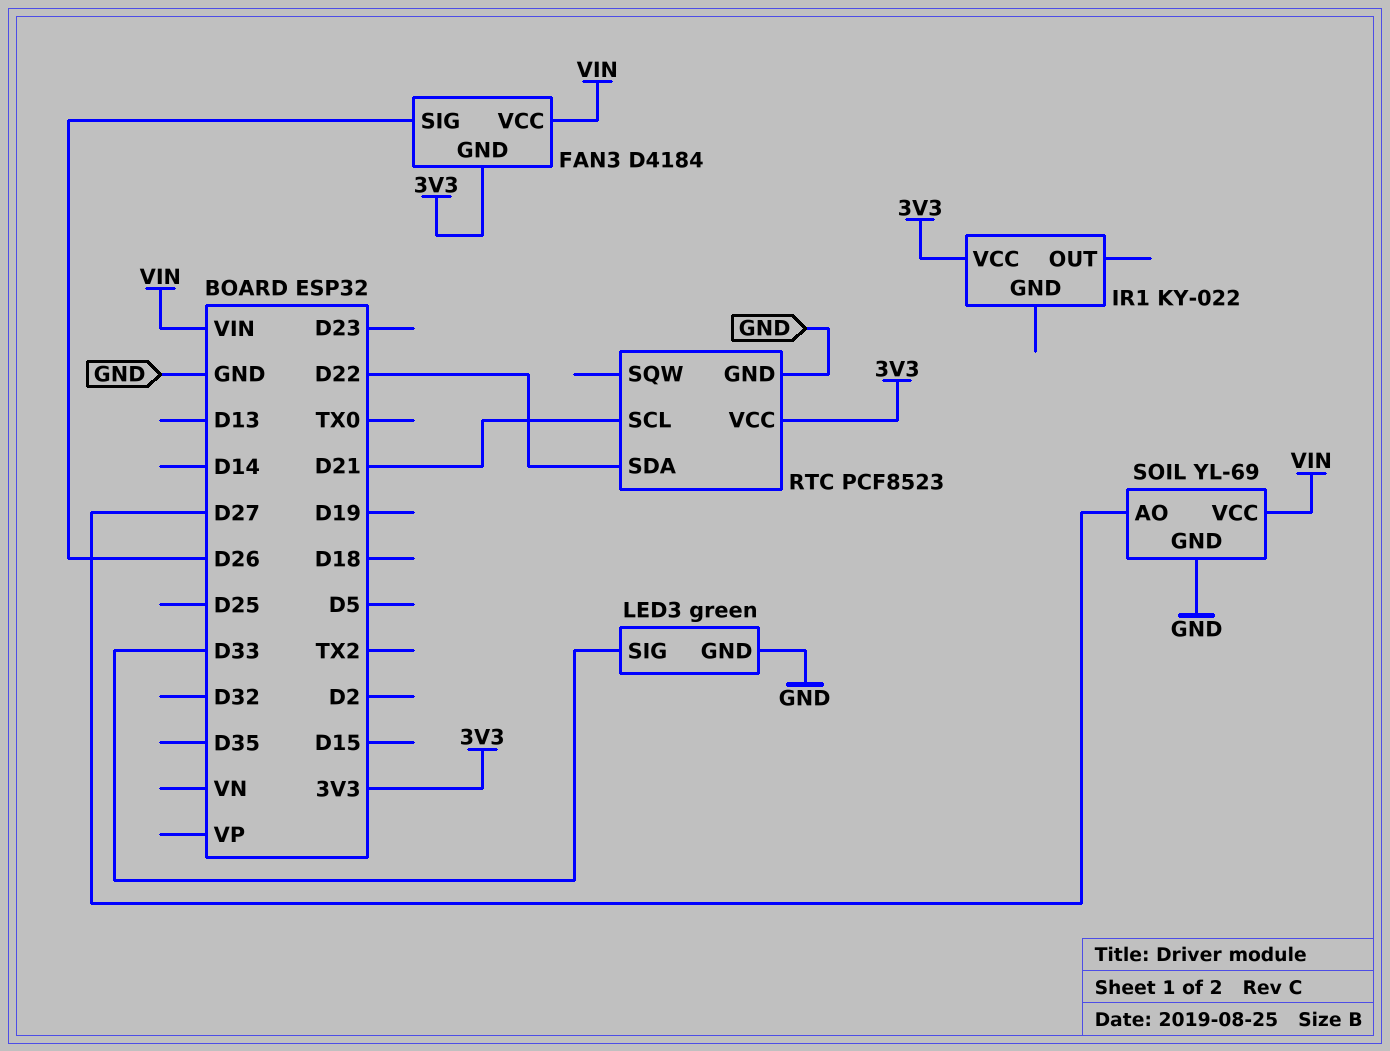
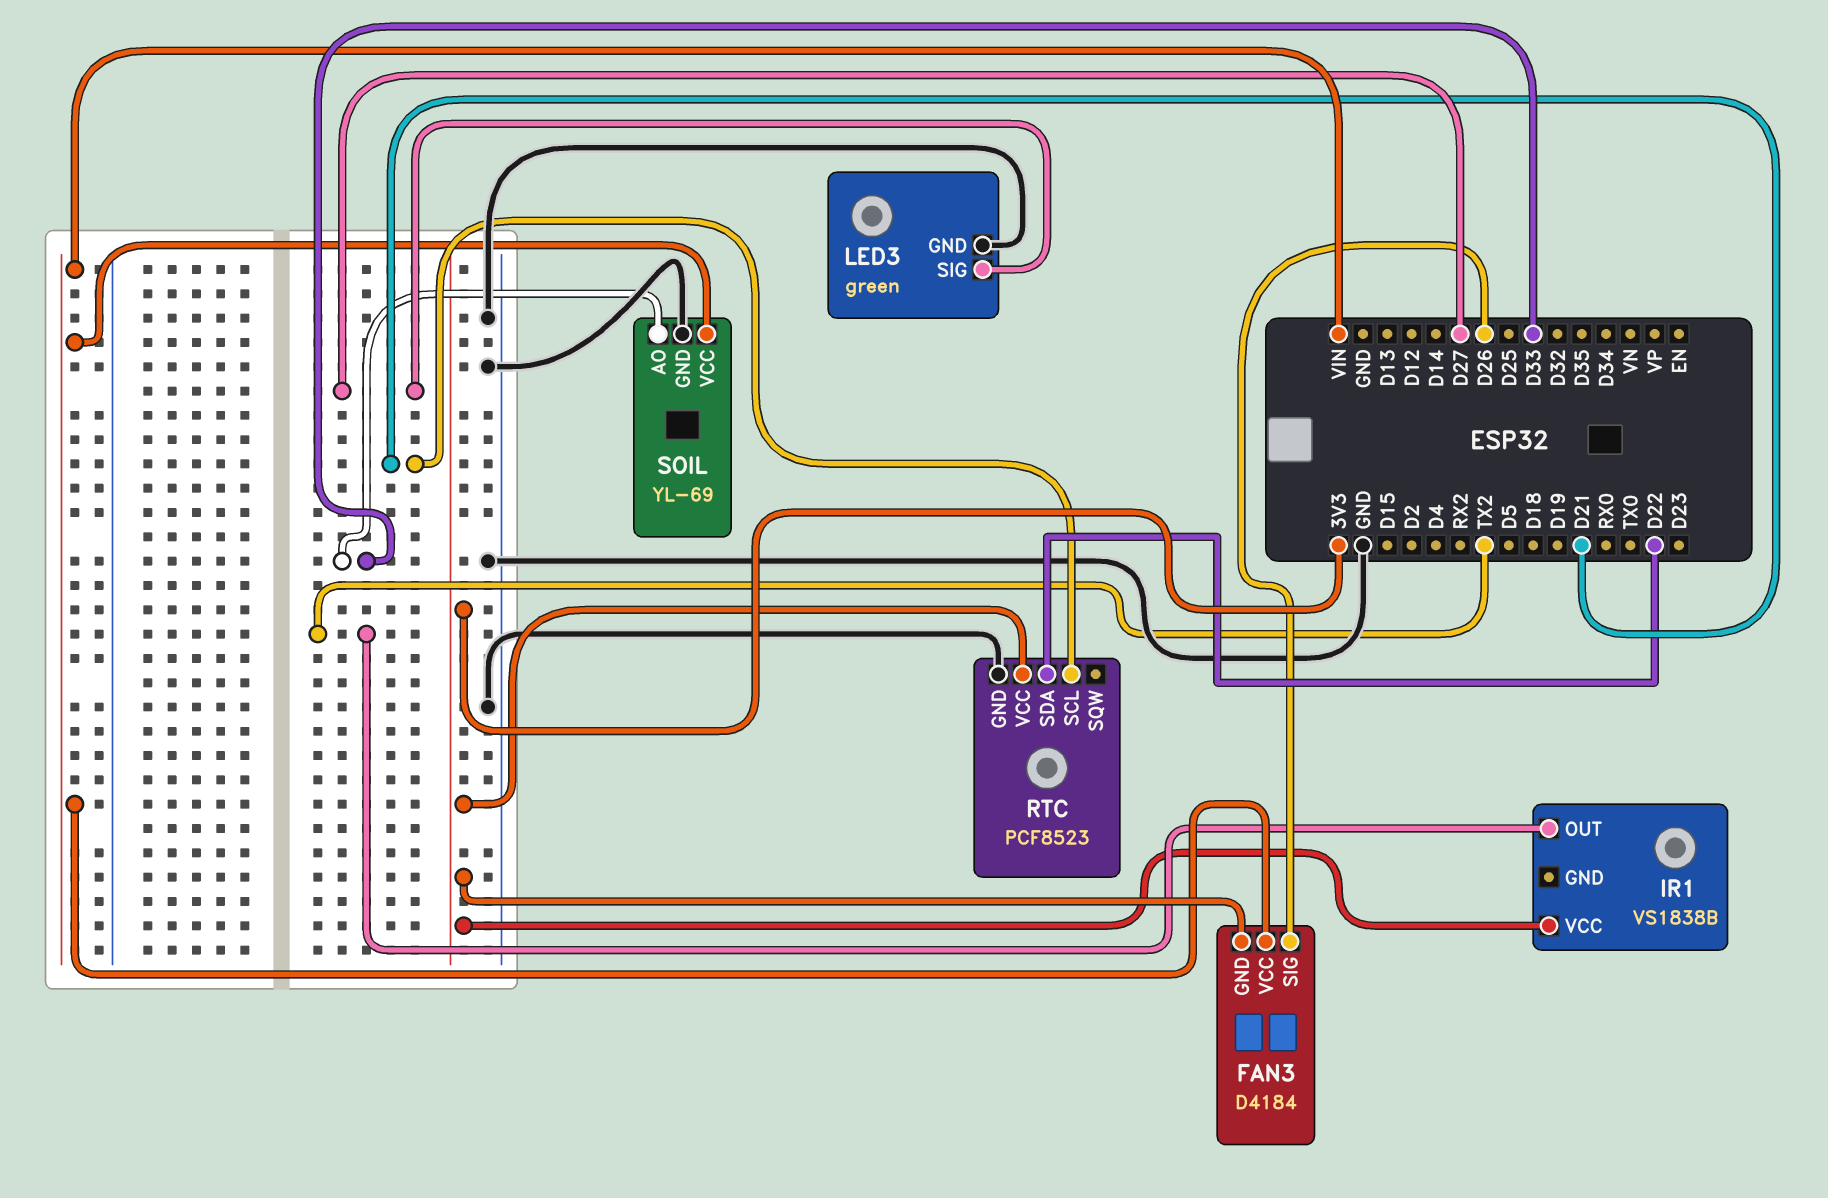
IR1: KY-022 -> VS1838B
IR1 pin OUT: none -> TX2
LED3 pin SIG: D33 -> D27
SOIL pin AO: D27 -> D33

